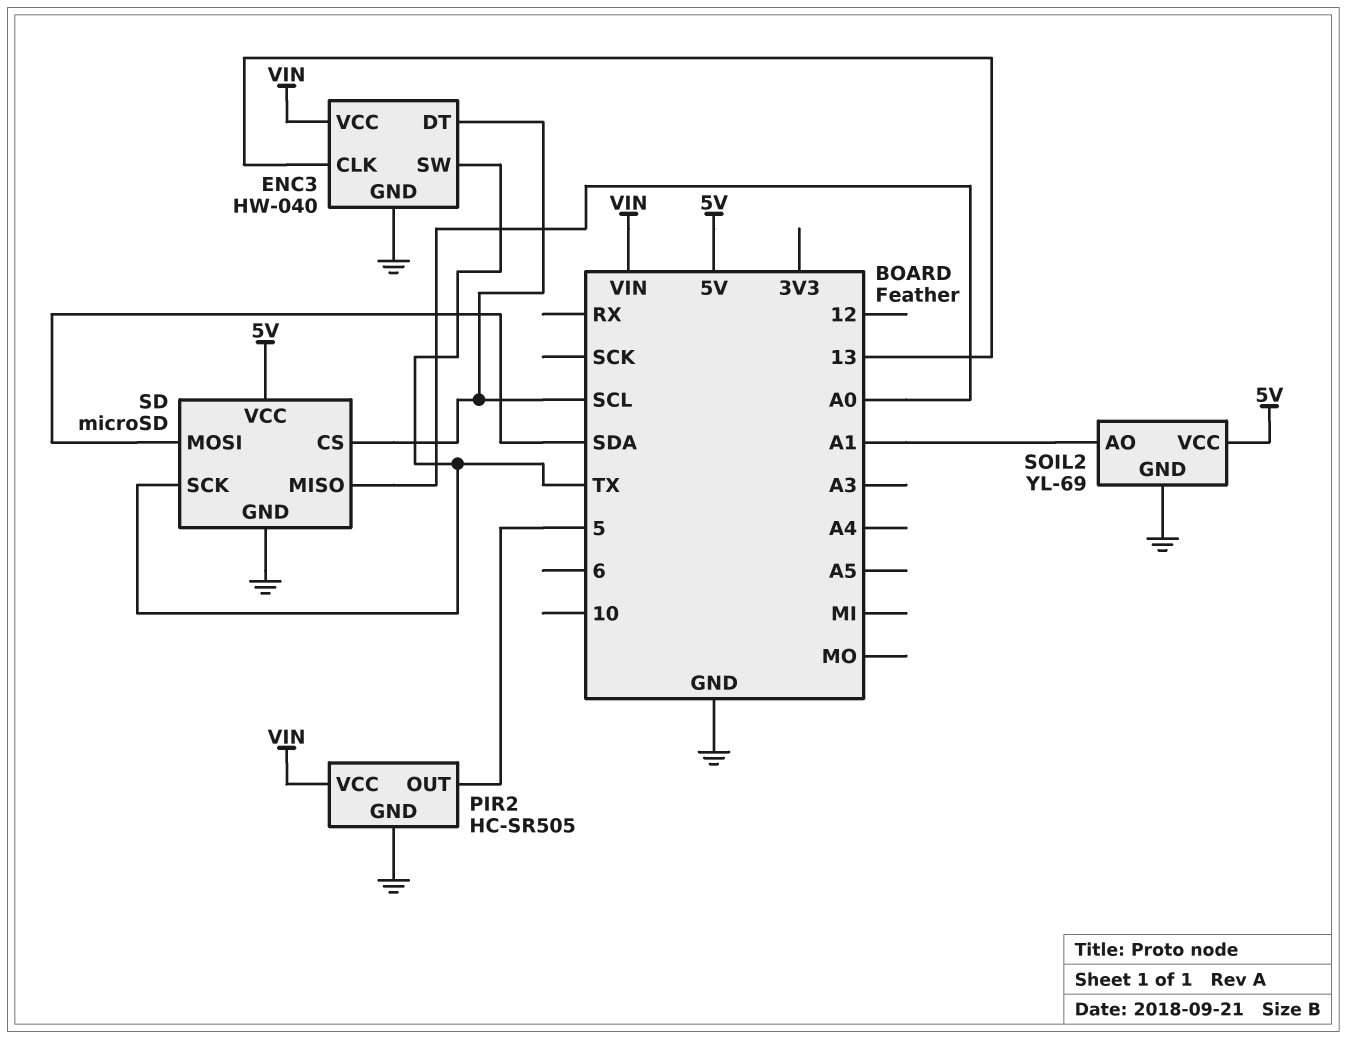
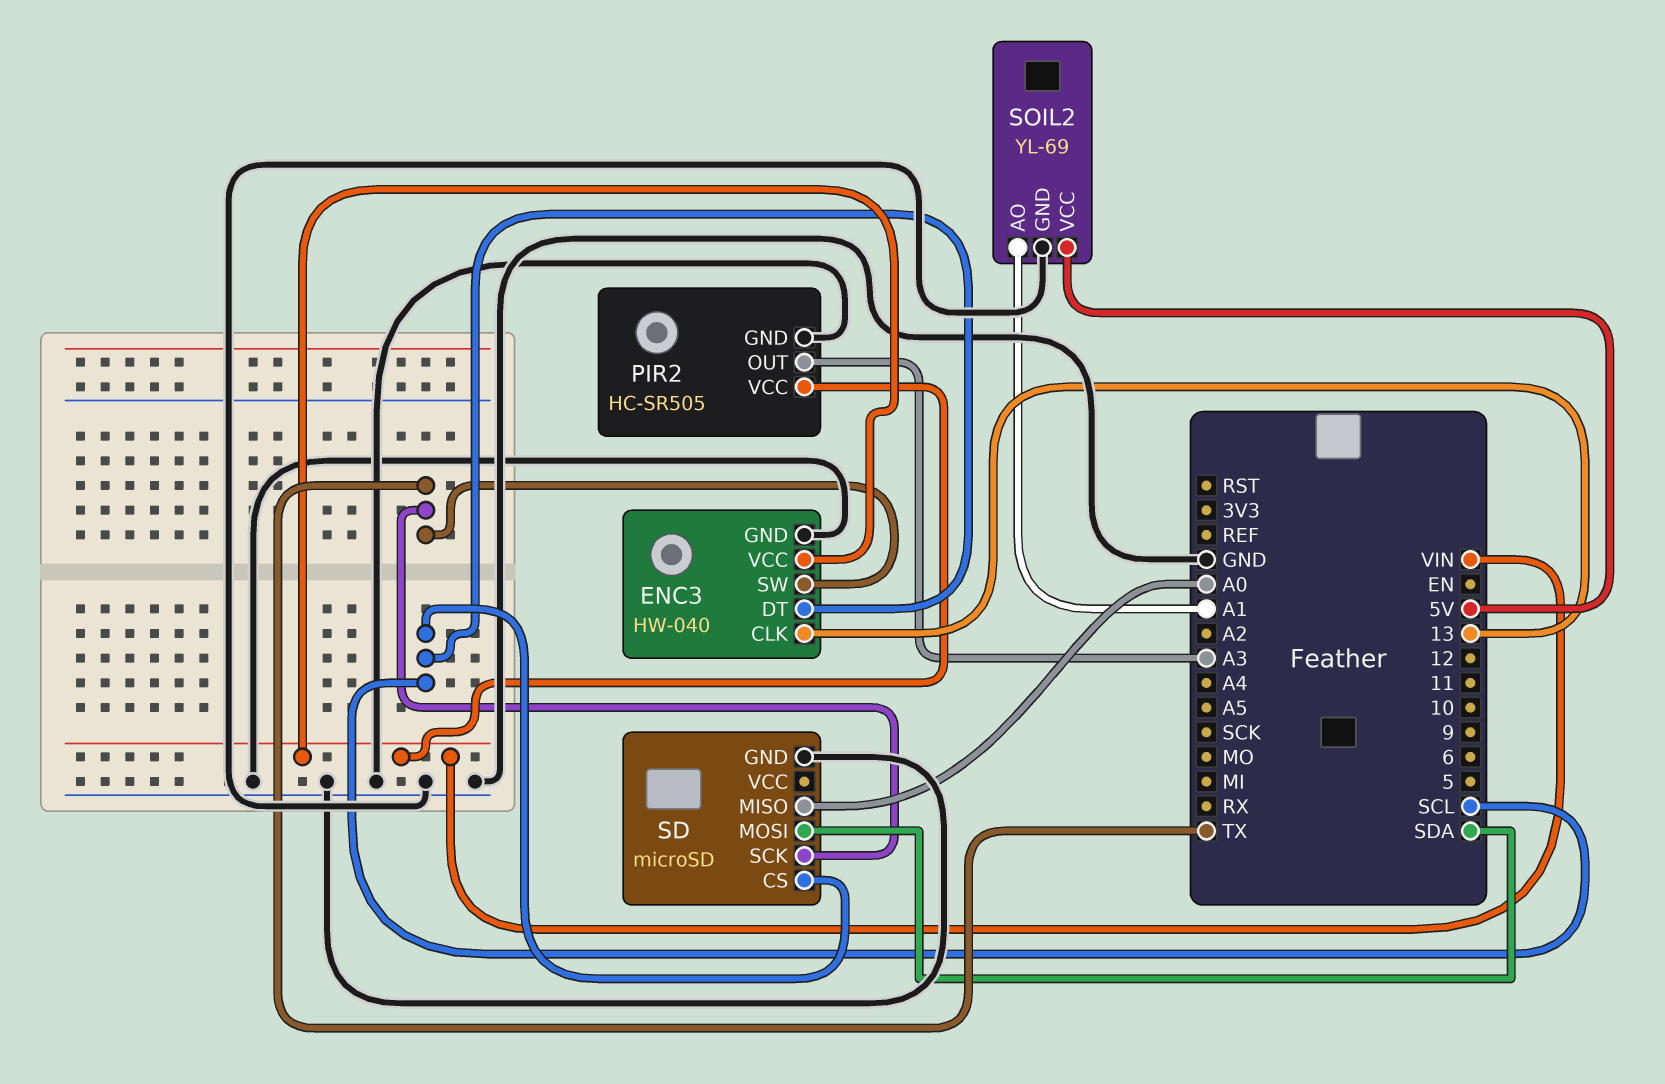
PIR2 pin OUT: 5 -> A3
SD pin VCC: 5V -> none

